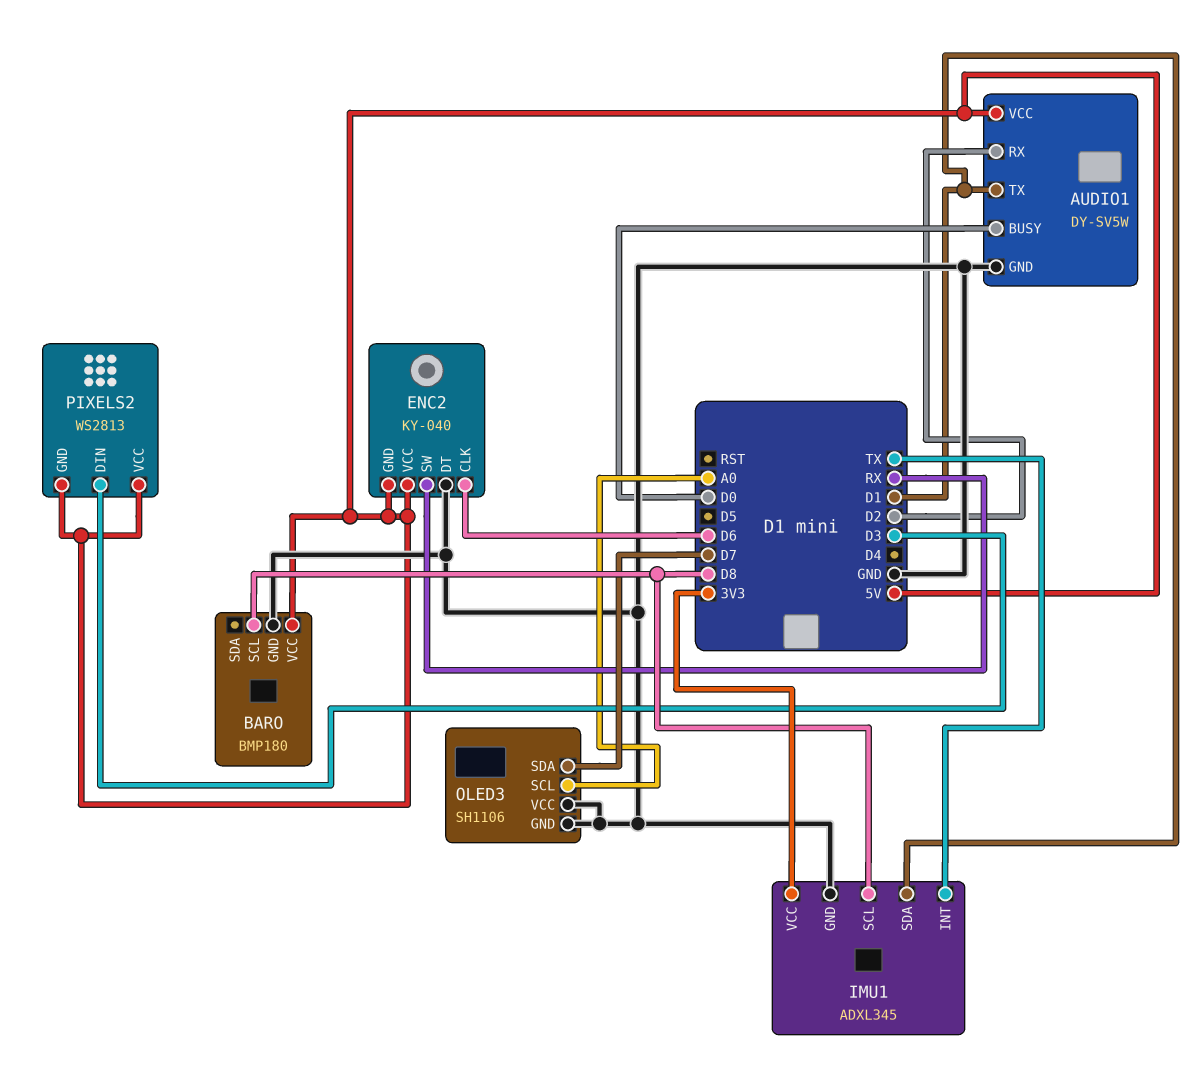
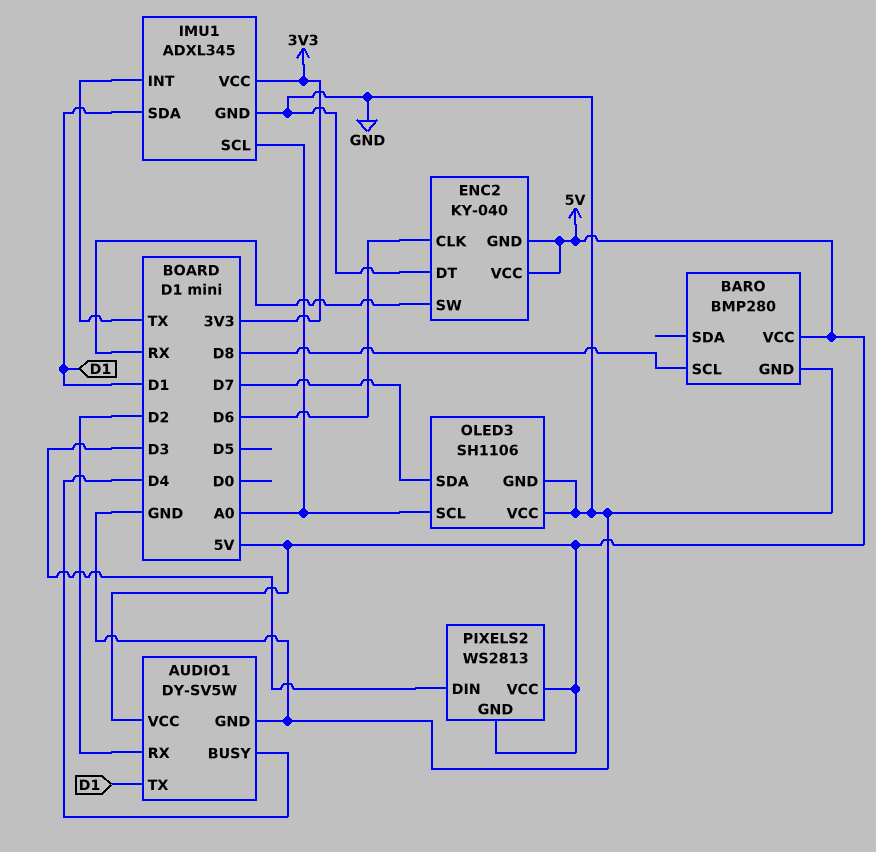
AUDIO1 pin BUSY: D0 -> D4
BARO: BMP180 -> BMP280
IMU1 pin SCL: D8 -> A0

